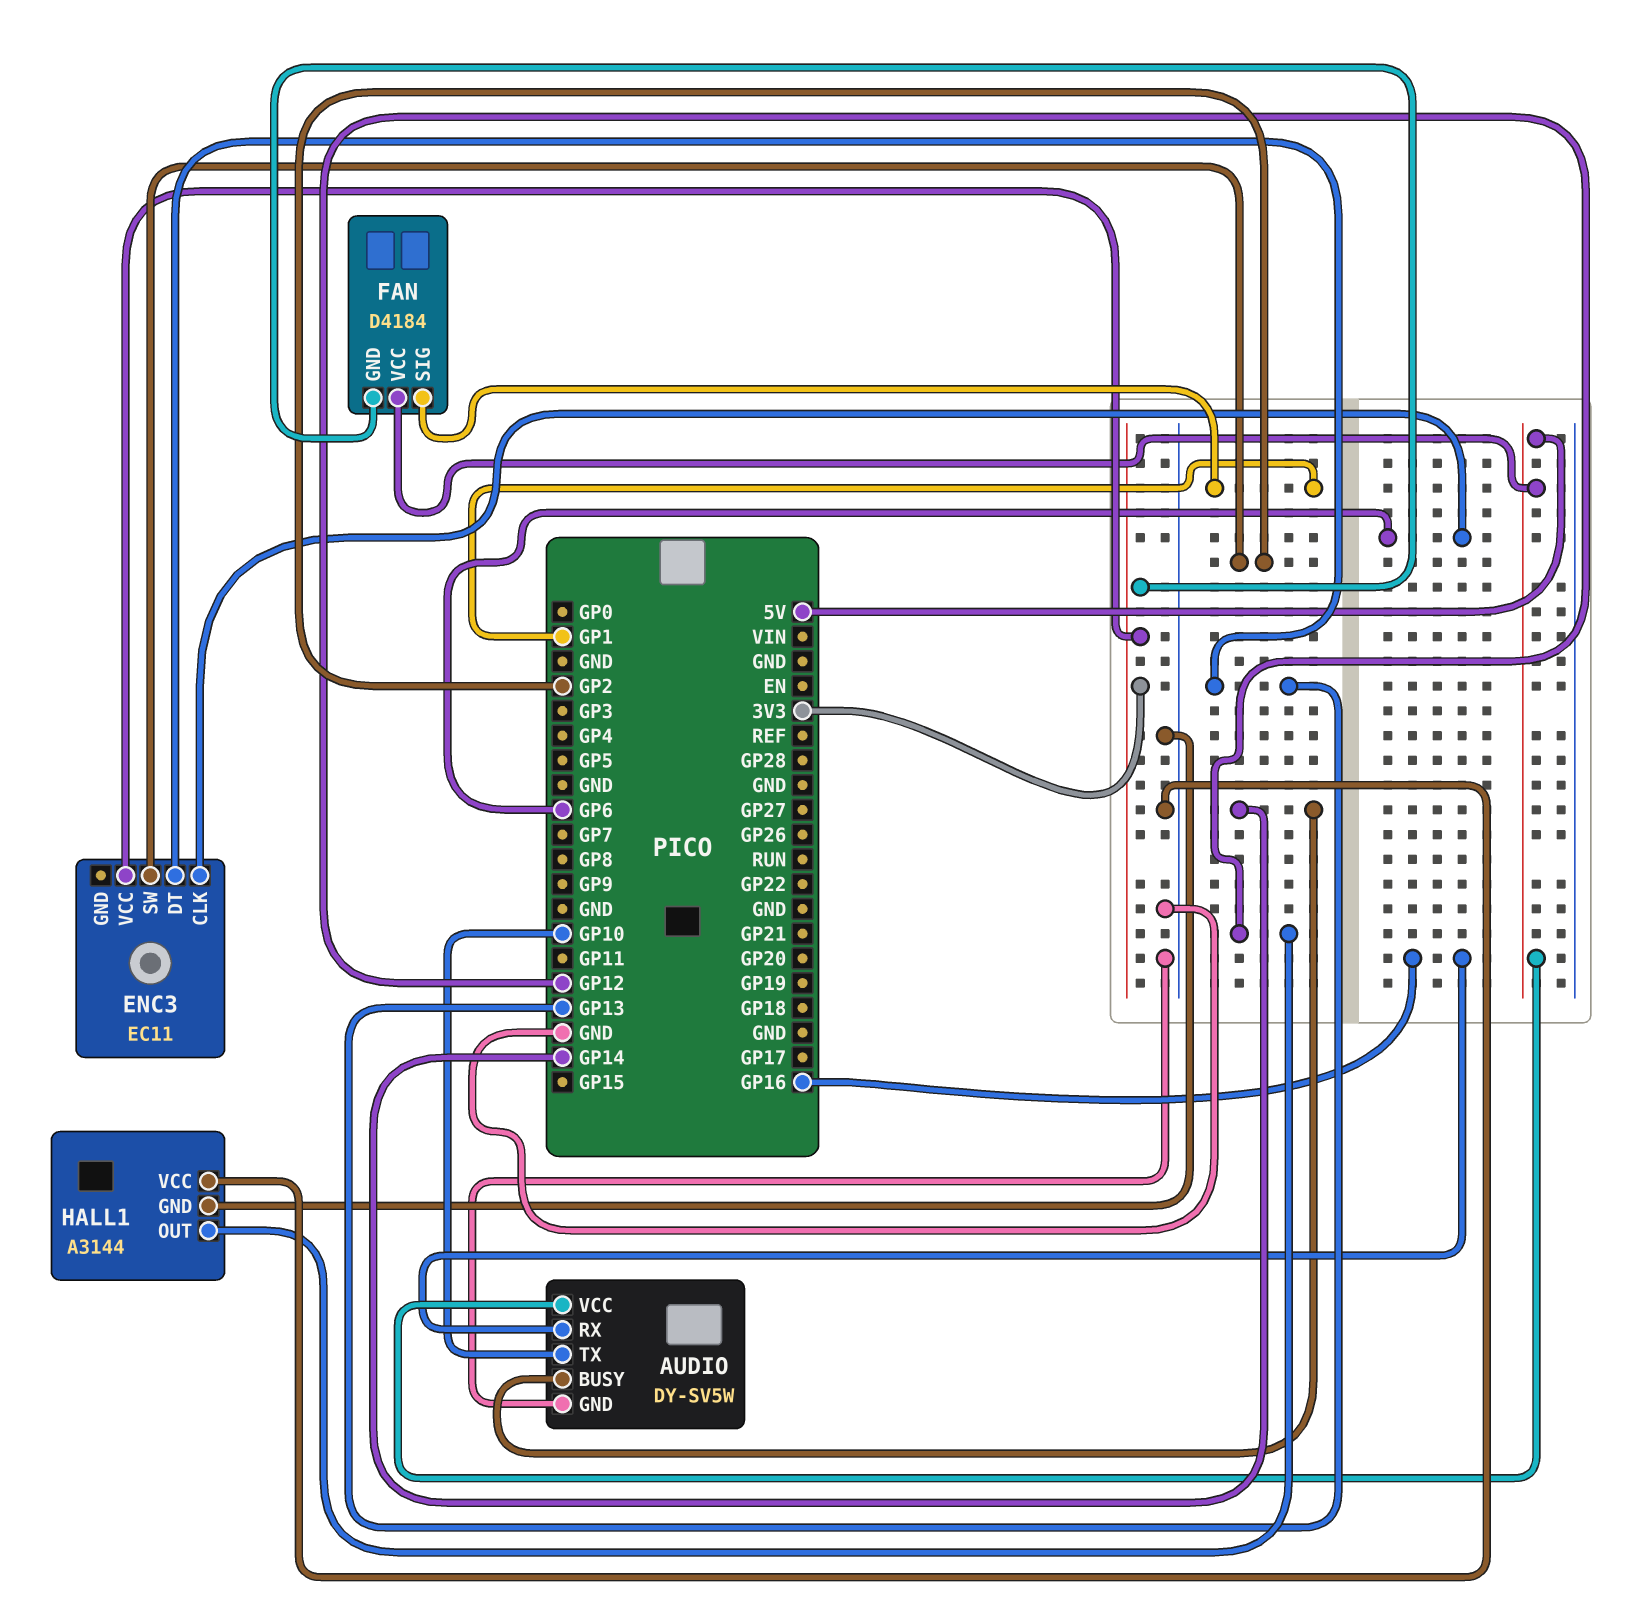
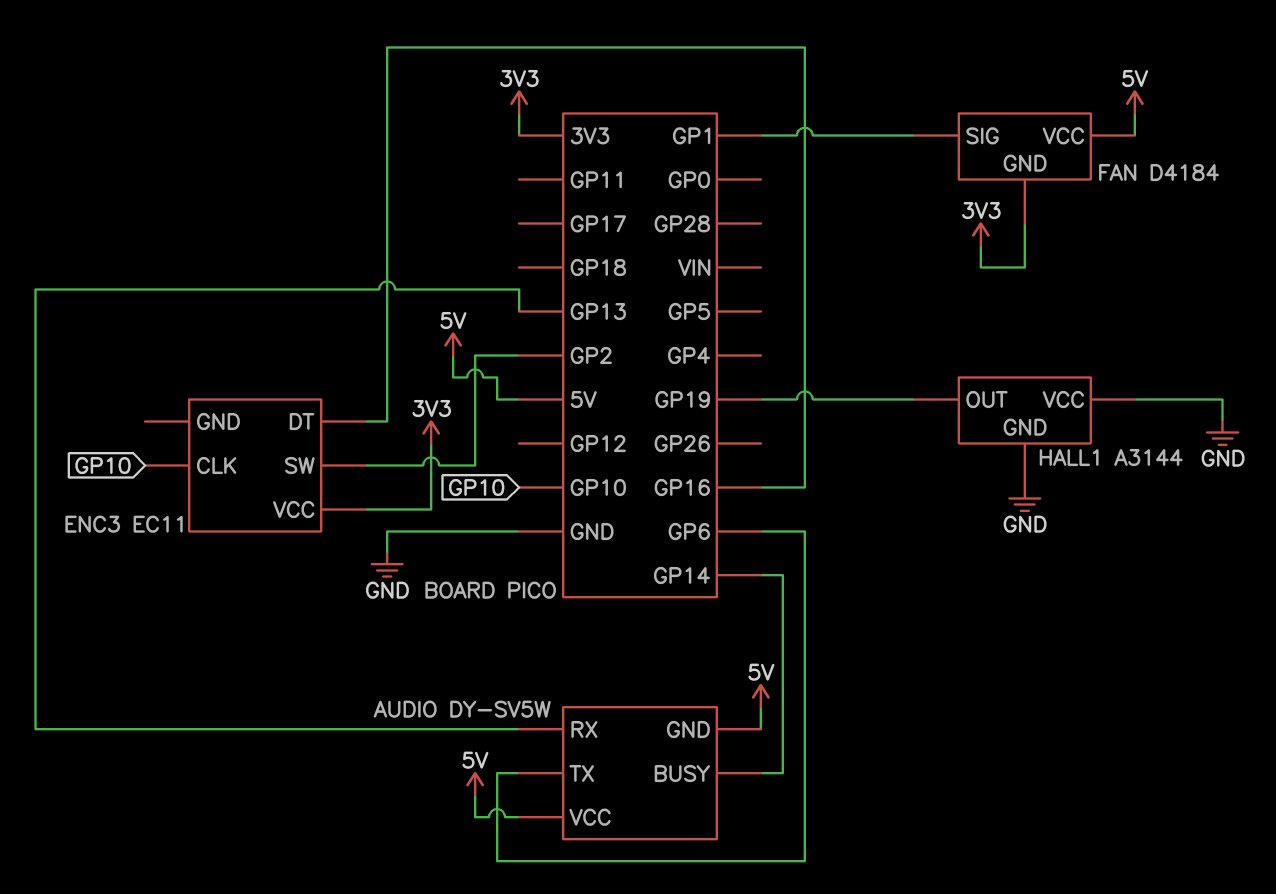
AUDIO pin GND: GND -> 5V
AUDIO pin RX: GP16 -> GP13
AUDIO pin TX: GP10 -> GP6
ENC3 pin CLK: GP6 -> GP10
ENC3 pin DT: GP13 -> GP16
HALL1 pin OUT: GP12 -> GP19

